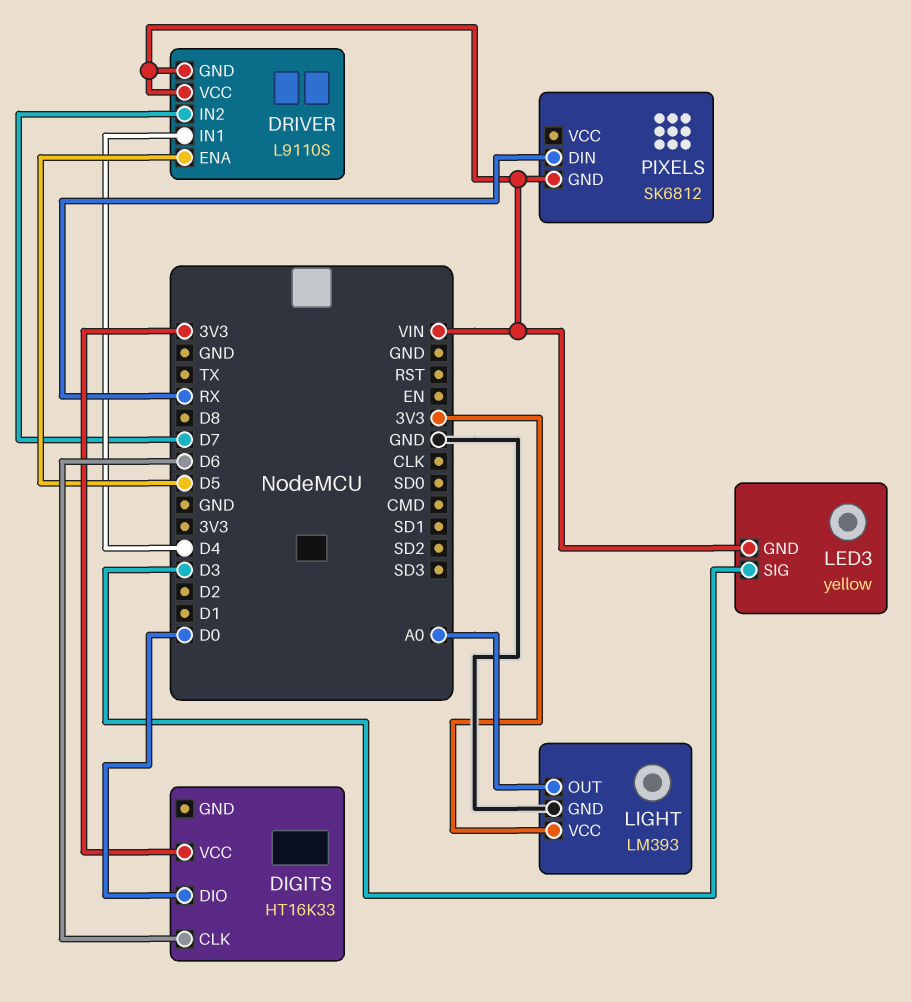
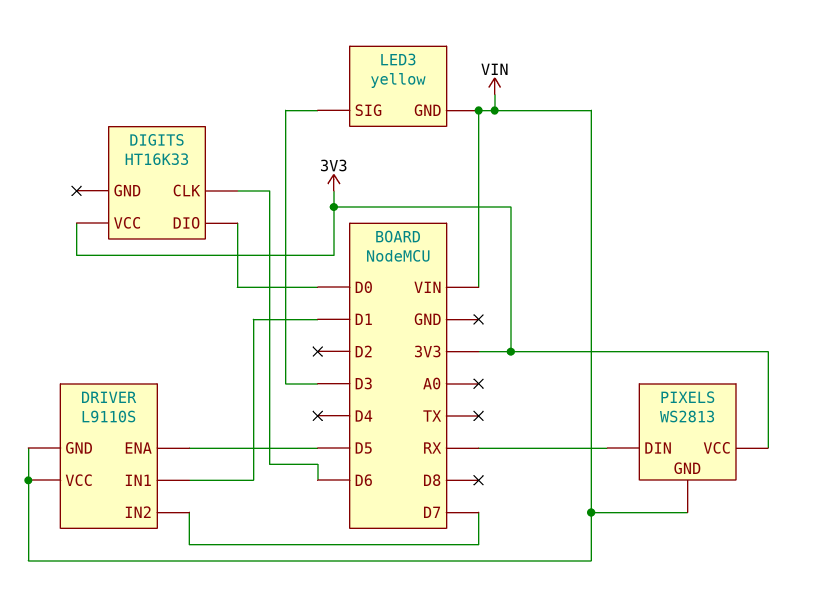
DRIVER pin IN1: D4 -> D1
LIGHT: LM393 -> none
LIGHT pin GND: GND -> none
LIGHT pin OUT: A0 -> none
LIGHT pin VCC: 3V3 -> none
PIXELS: SK6812 -> WS2813
PIXELS pin VCC: none -> 3V3

